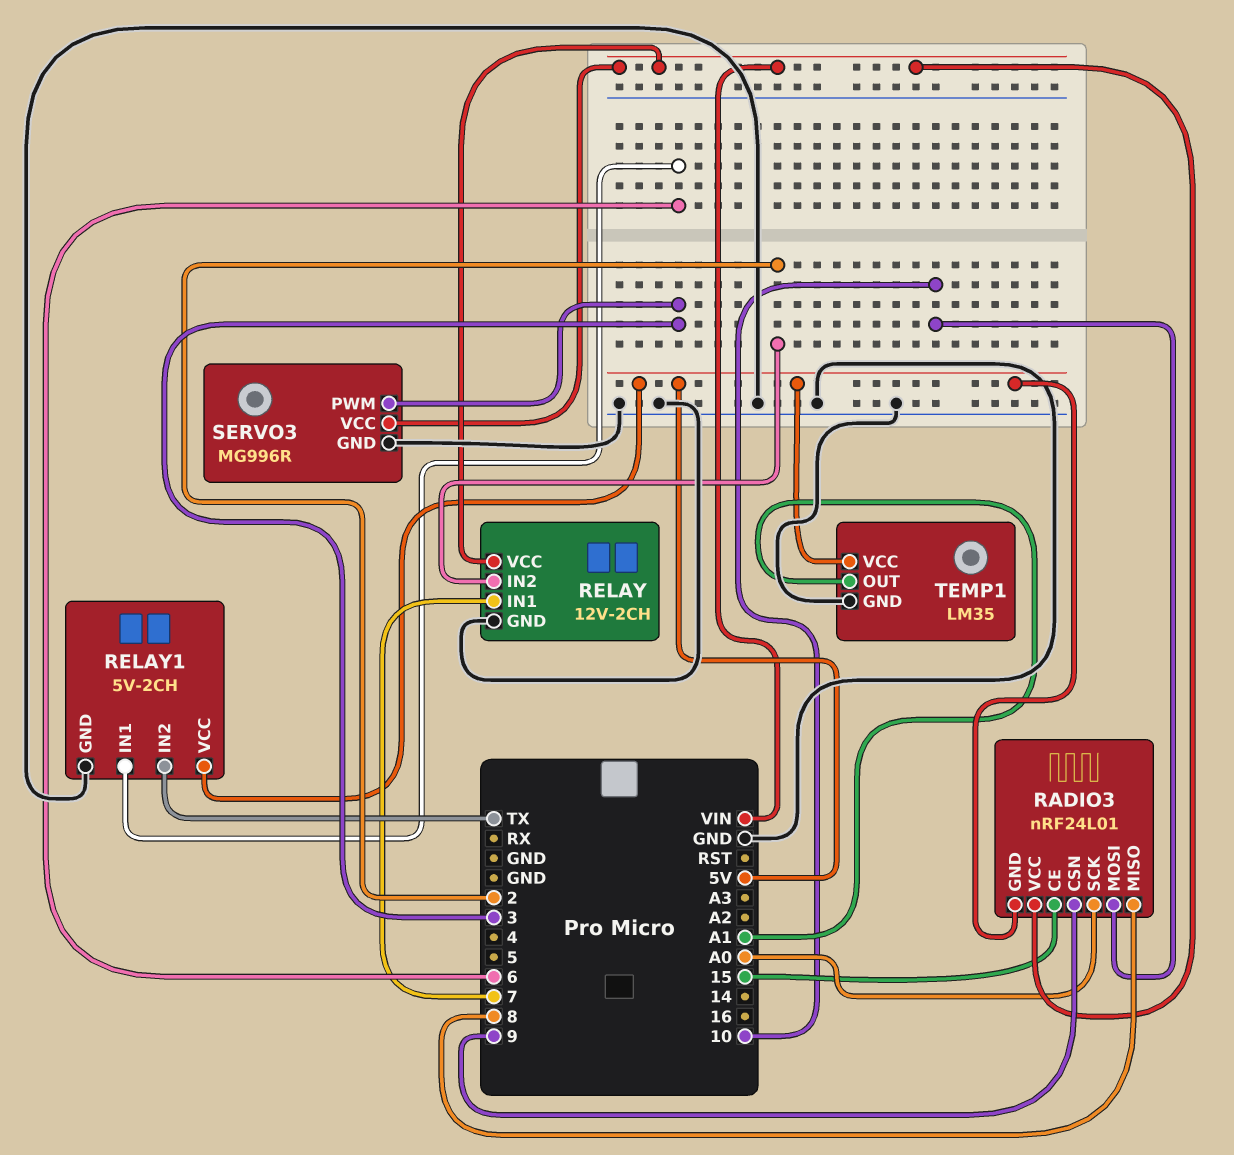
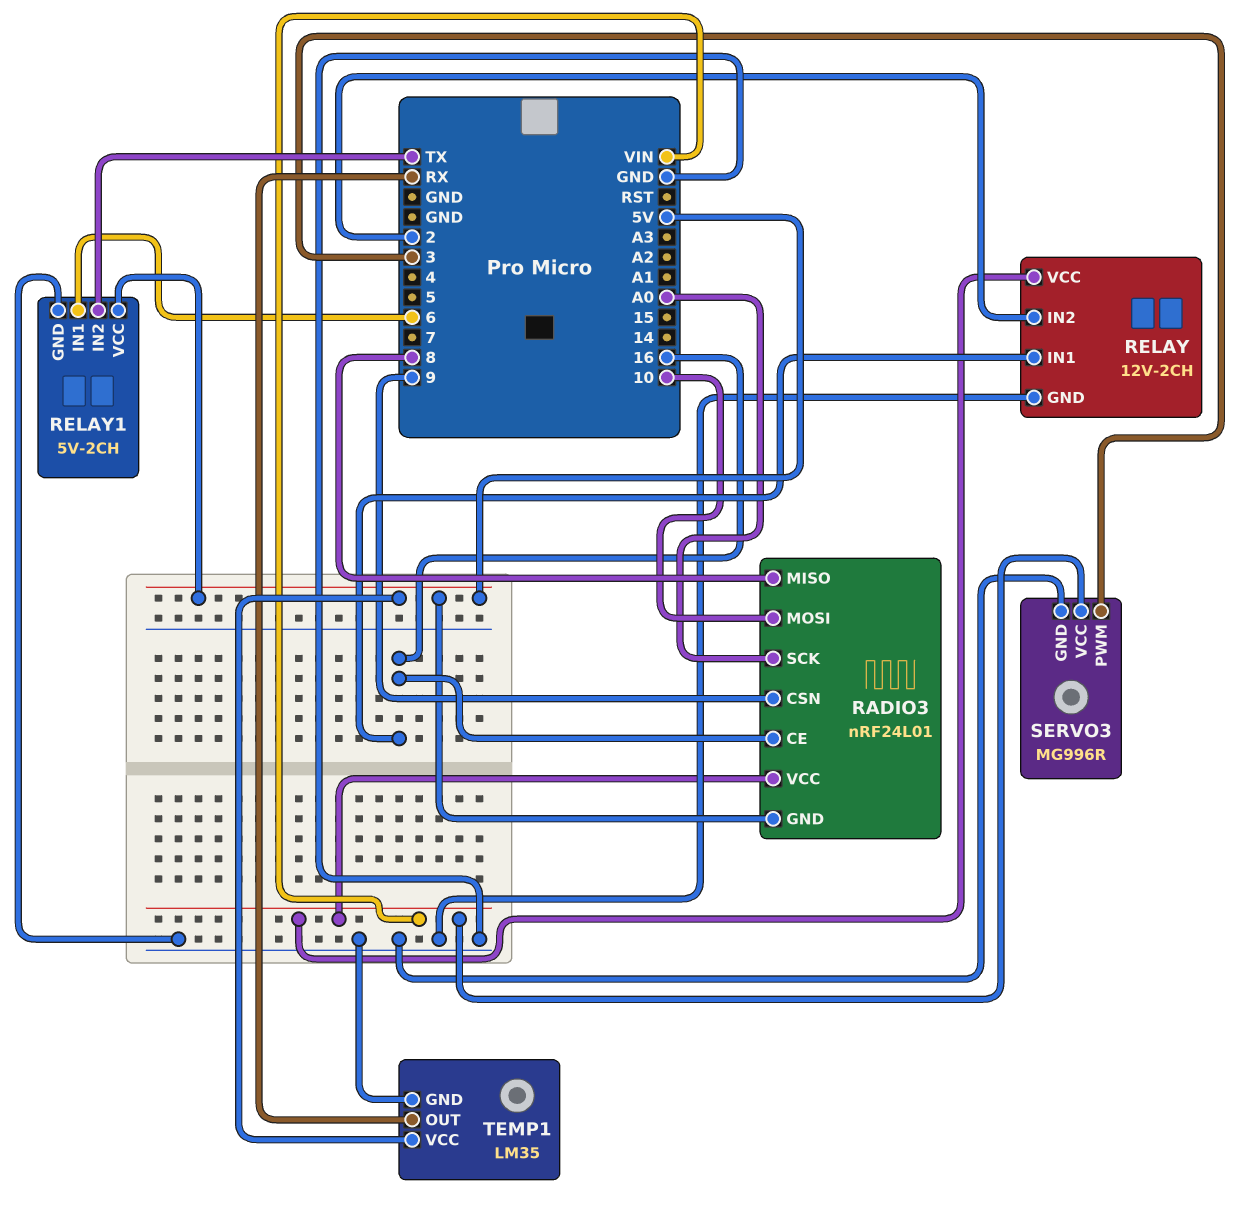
RADIO3 pin CE: 15 -> 16
RELAY pin IN1: 7 -> 16
TEMP1 pin OUT: A1 -> RX

